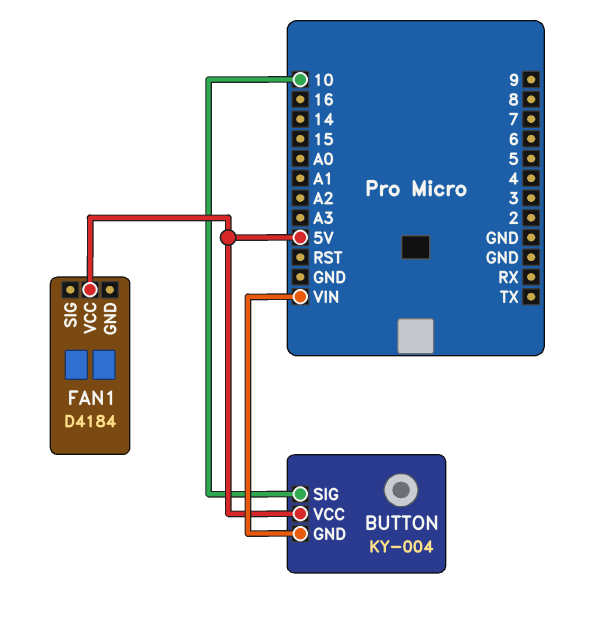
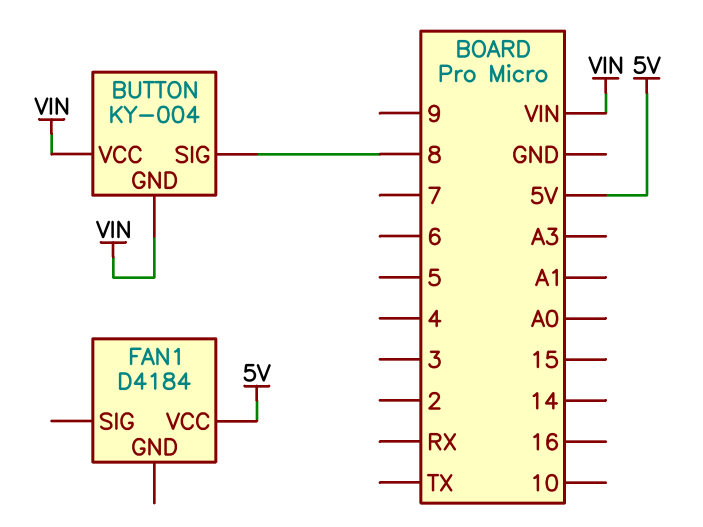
BUTTON pin SIG: 10 -> 8
BUTTON pin VCC: 5V -> VIN

